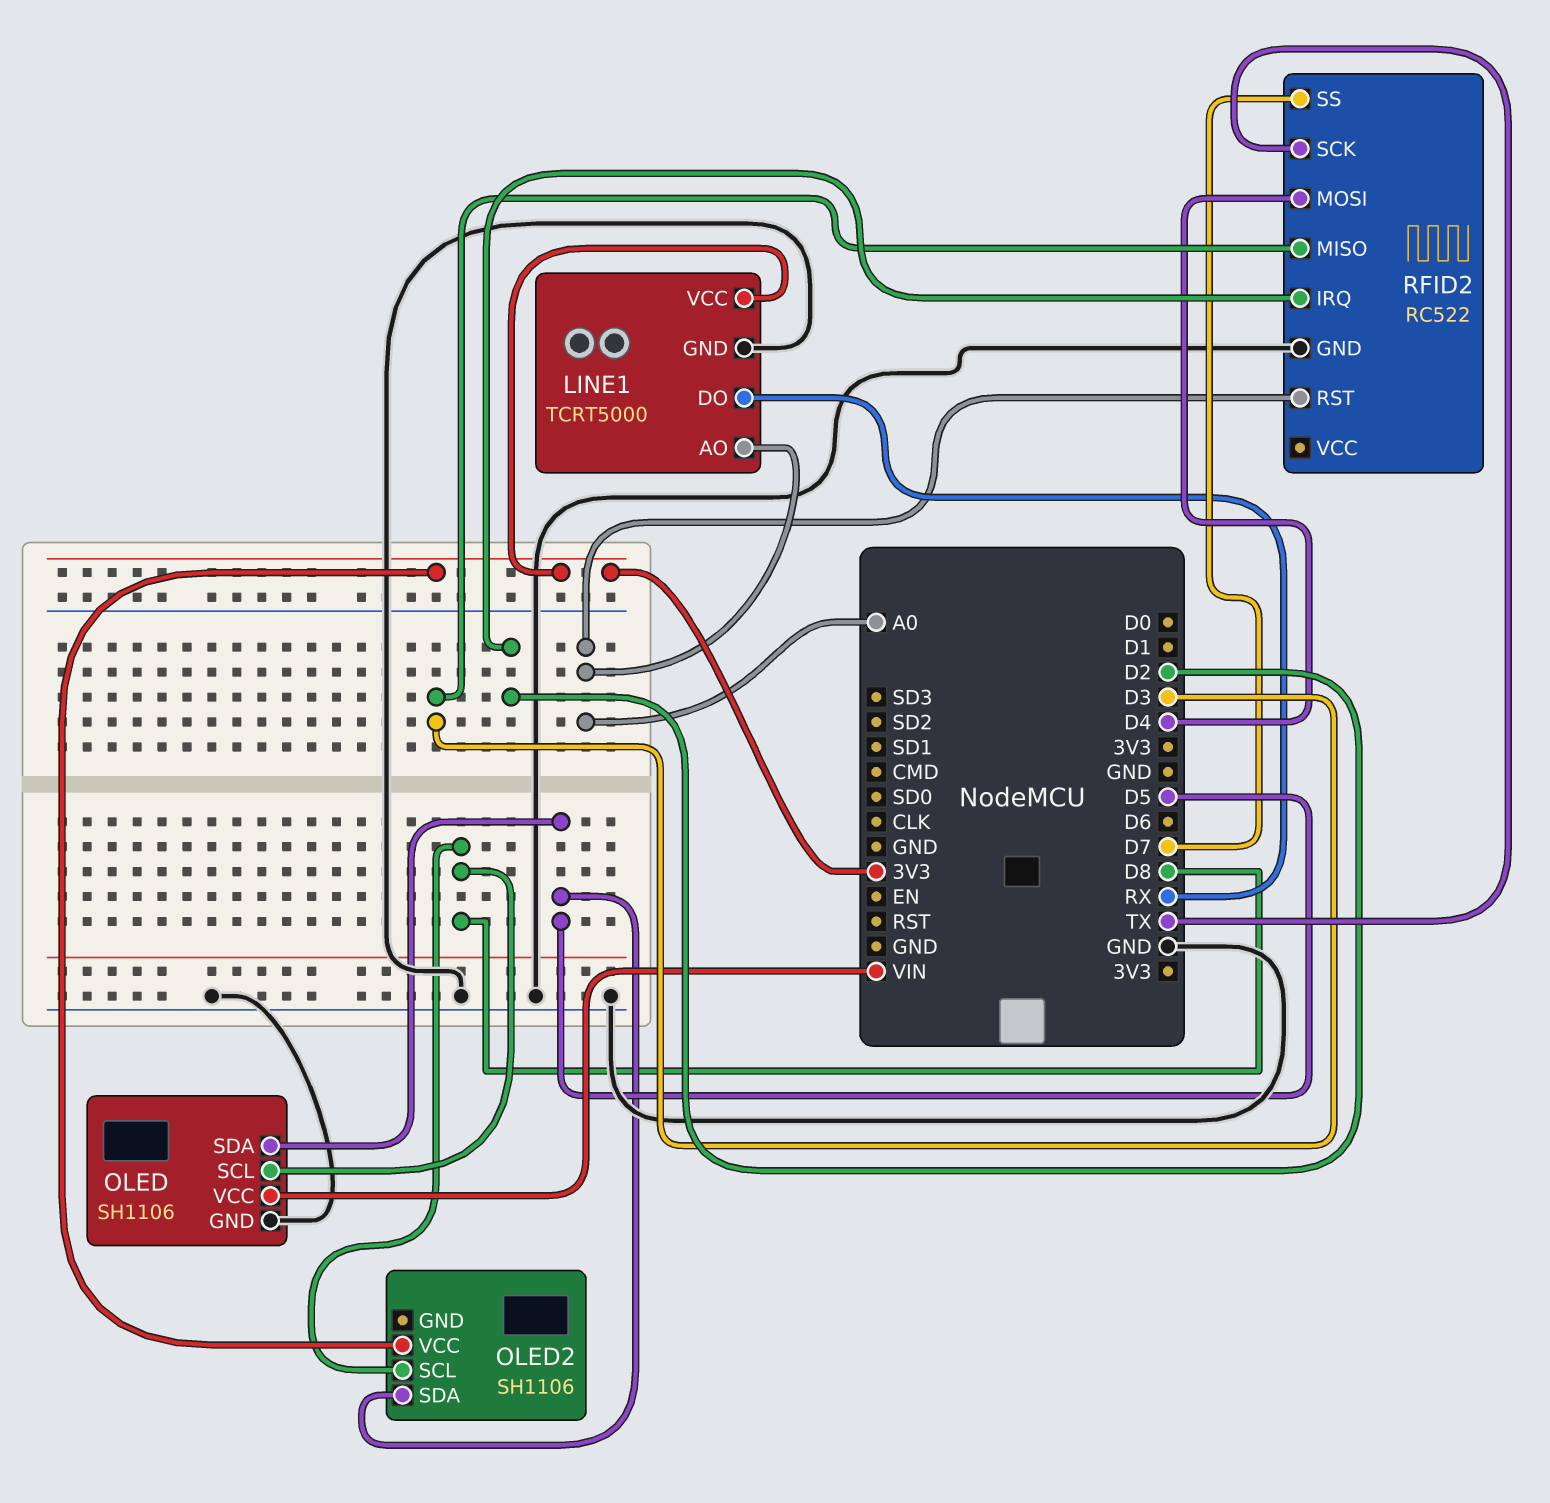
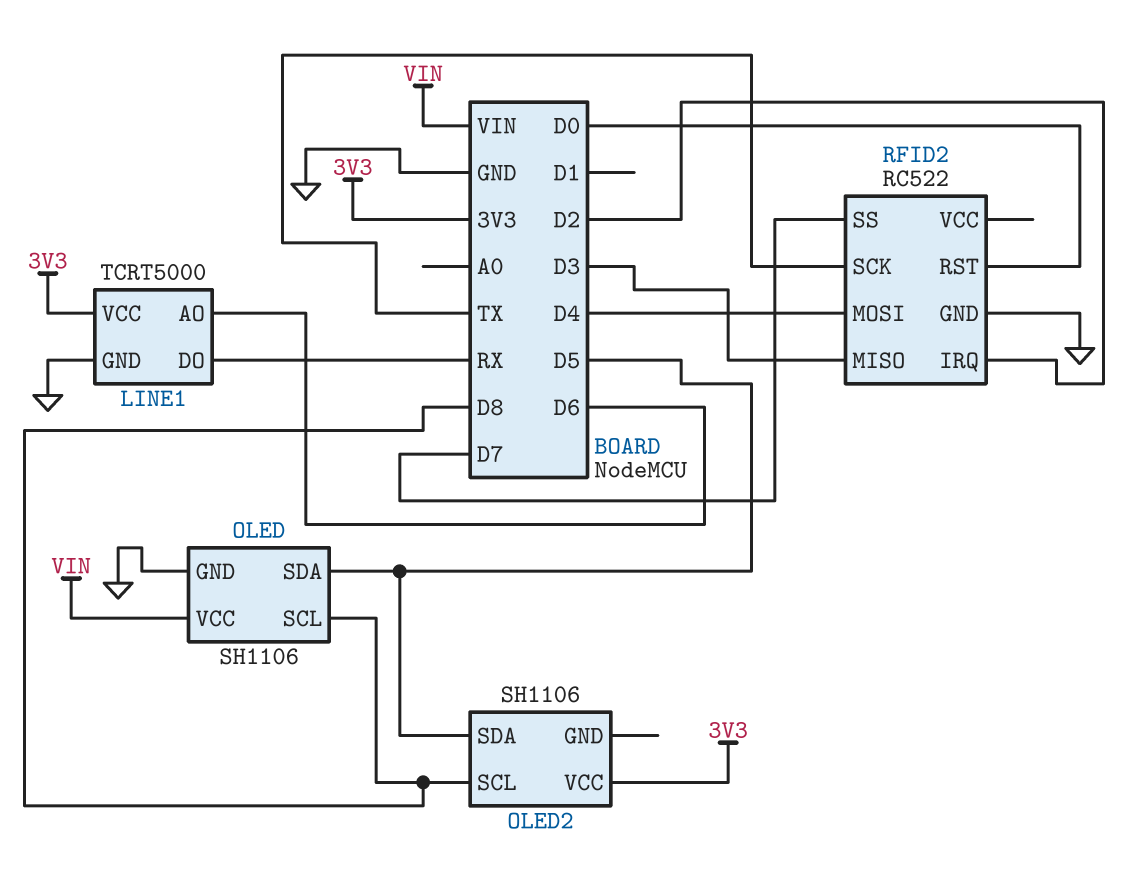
LINE1 pin AO: A0 -> D6
RFID2 pin RST: A0 -> D0

